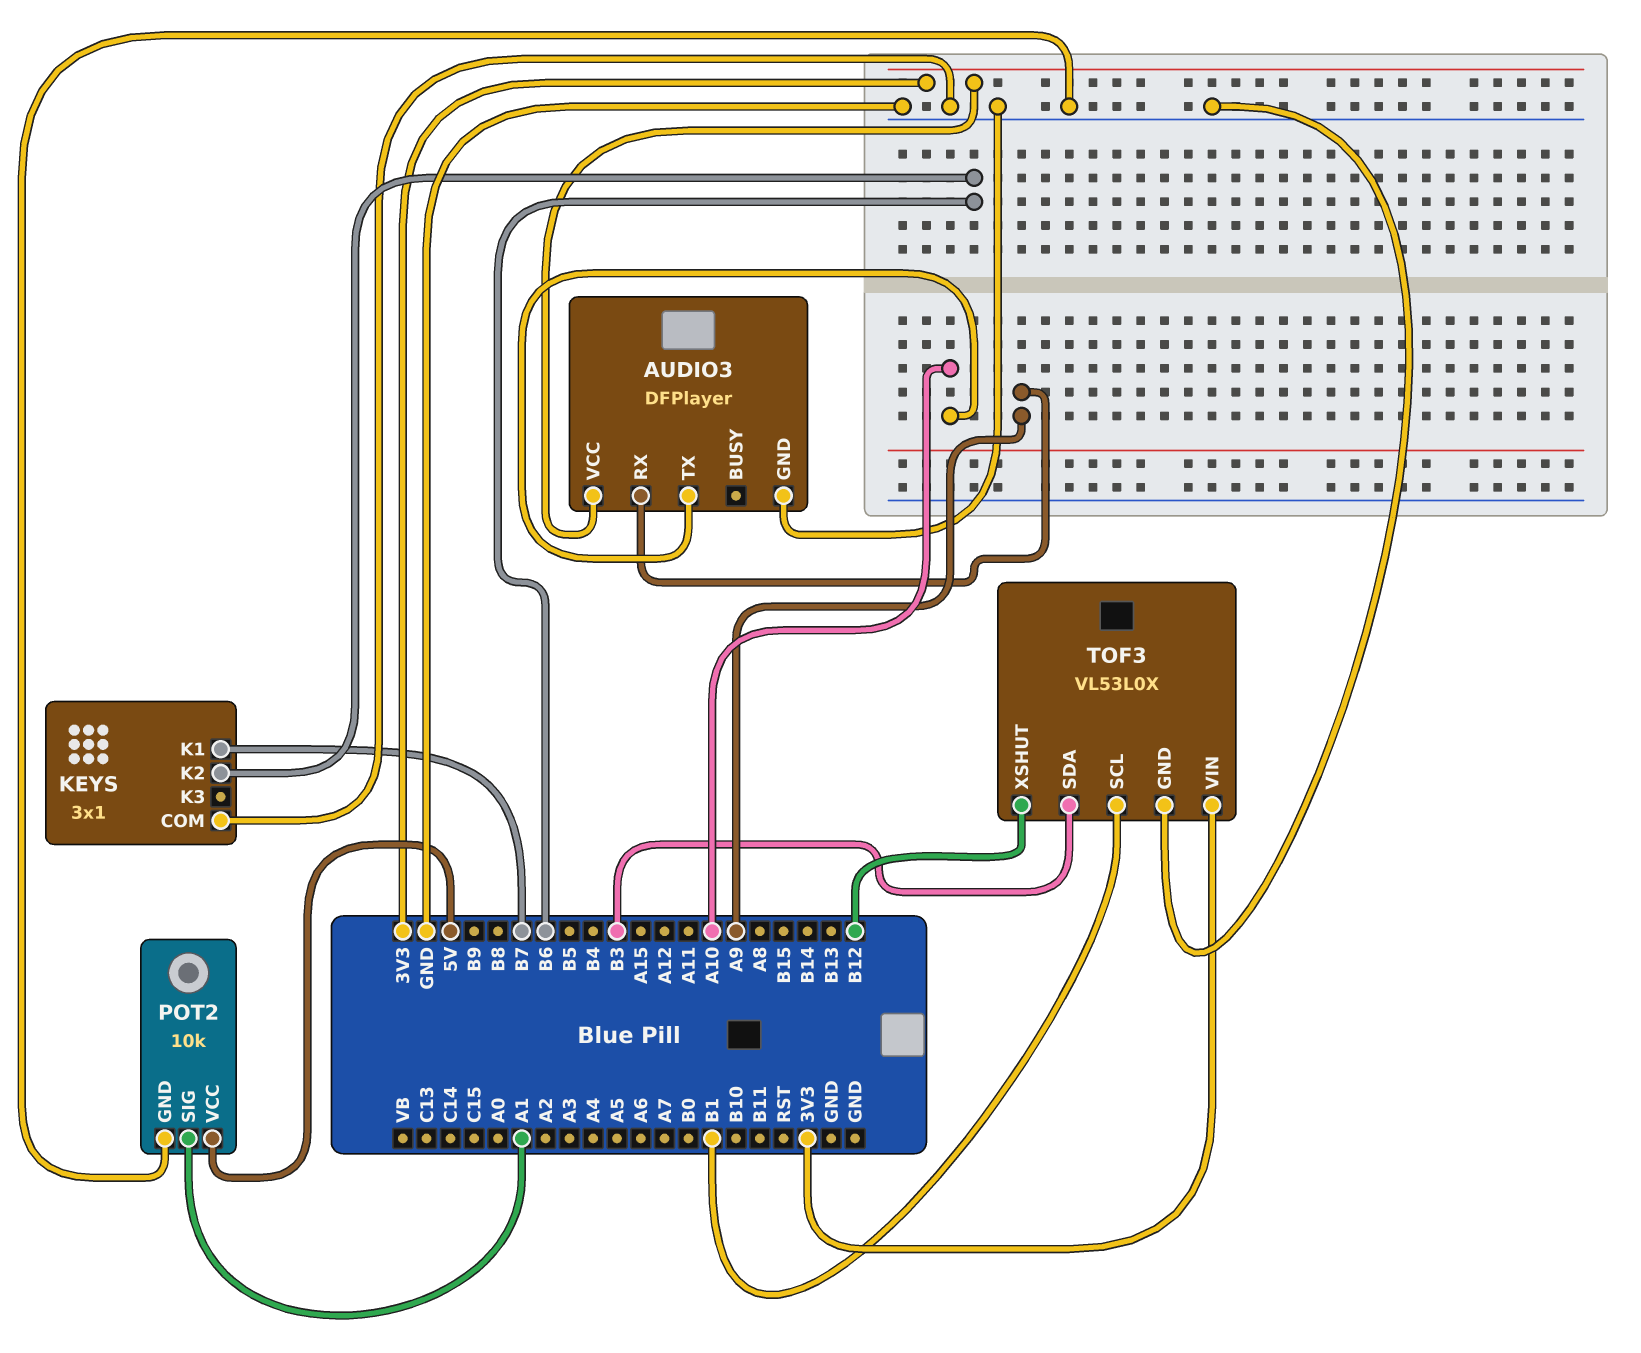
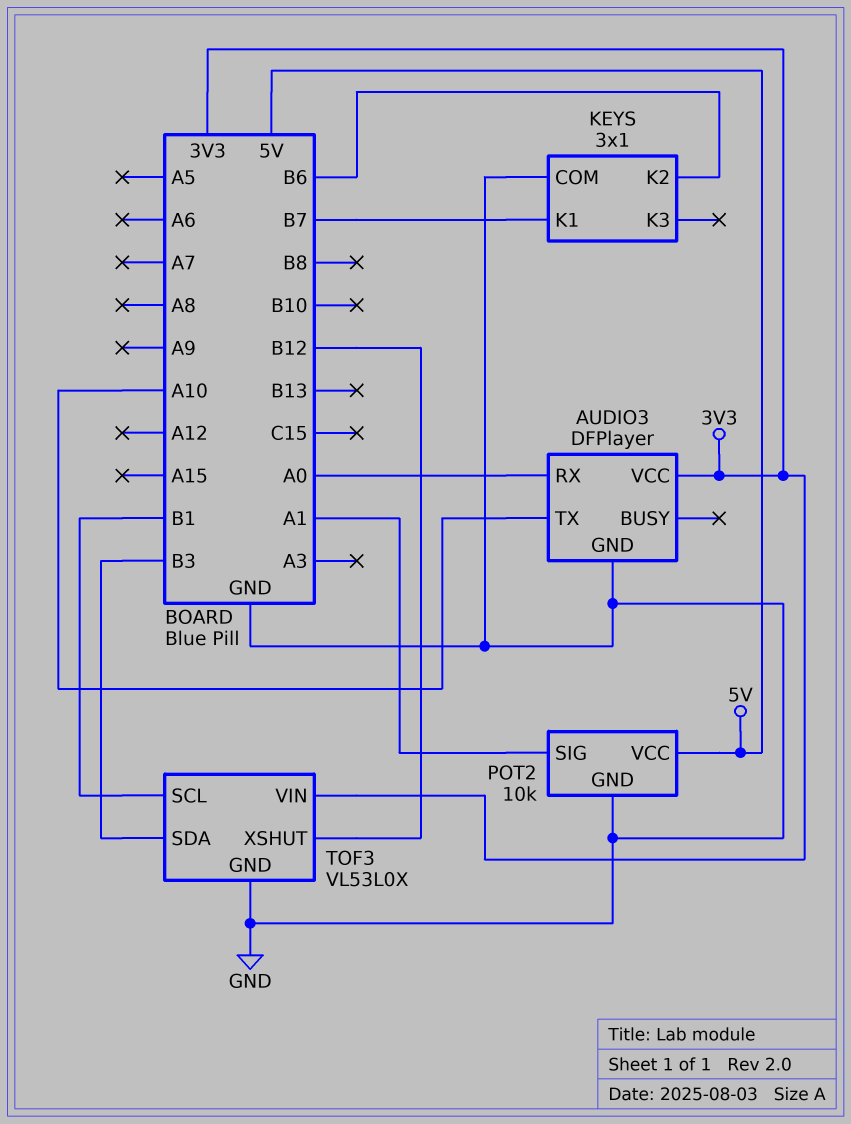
AUDIO3 pin RX: A9 -> A0

